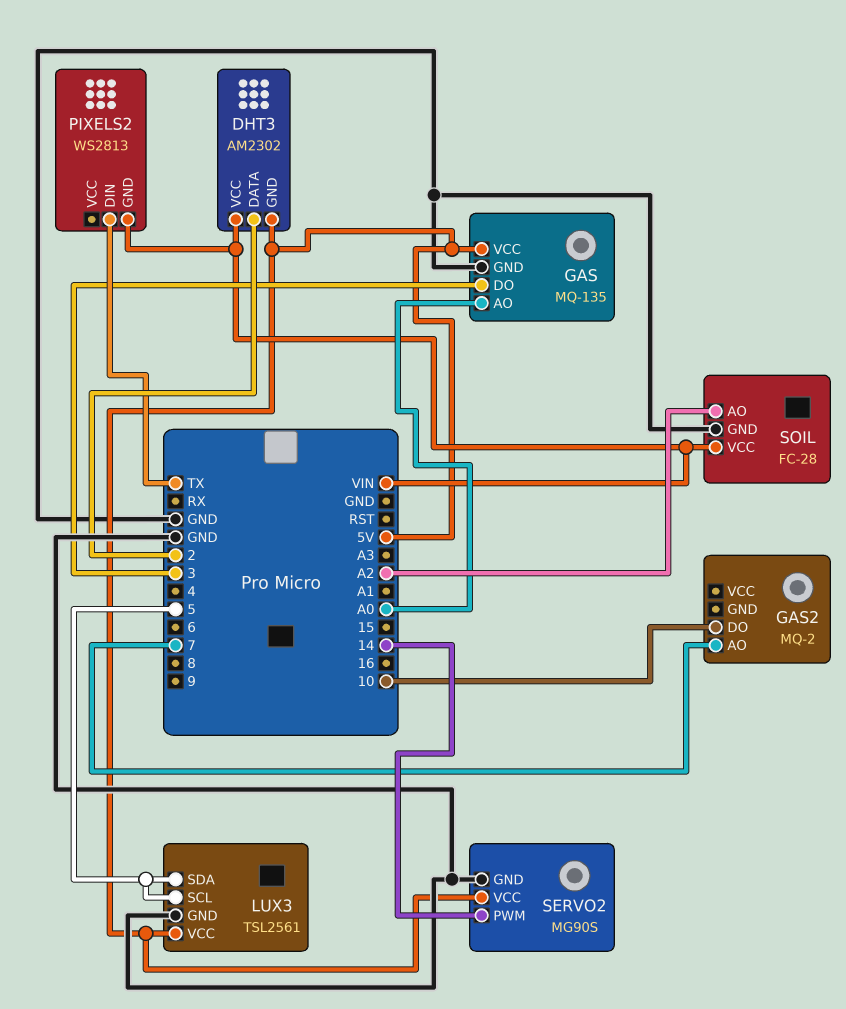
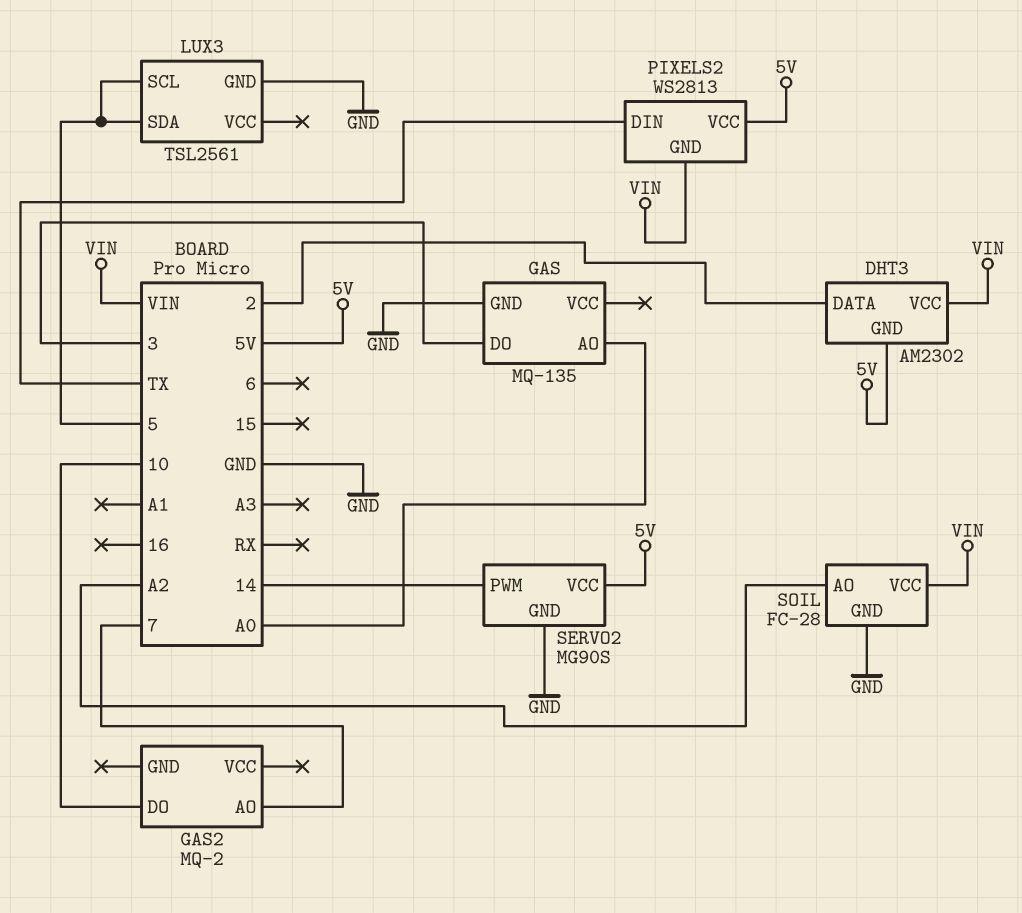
GAS pin VCC: 5V -> none
LUX3 pin VCC: 5V -> none
PIXELS2 pin VCC: none -> 5V

